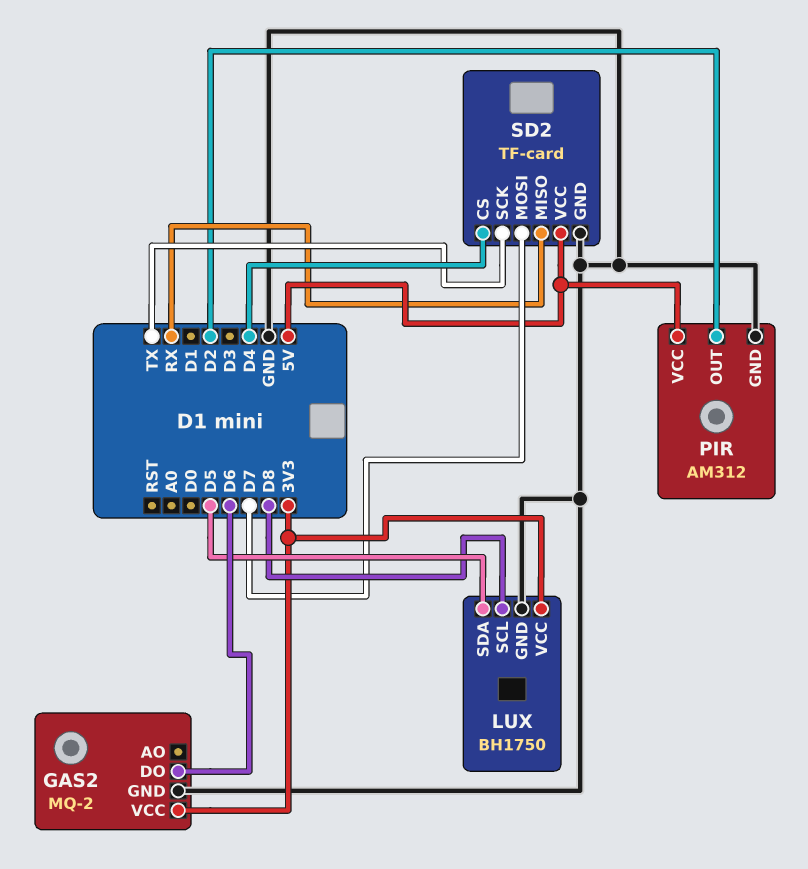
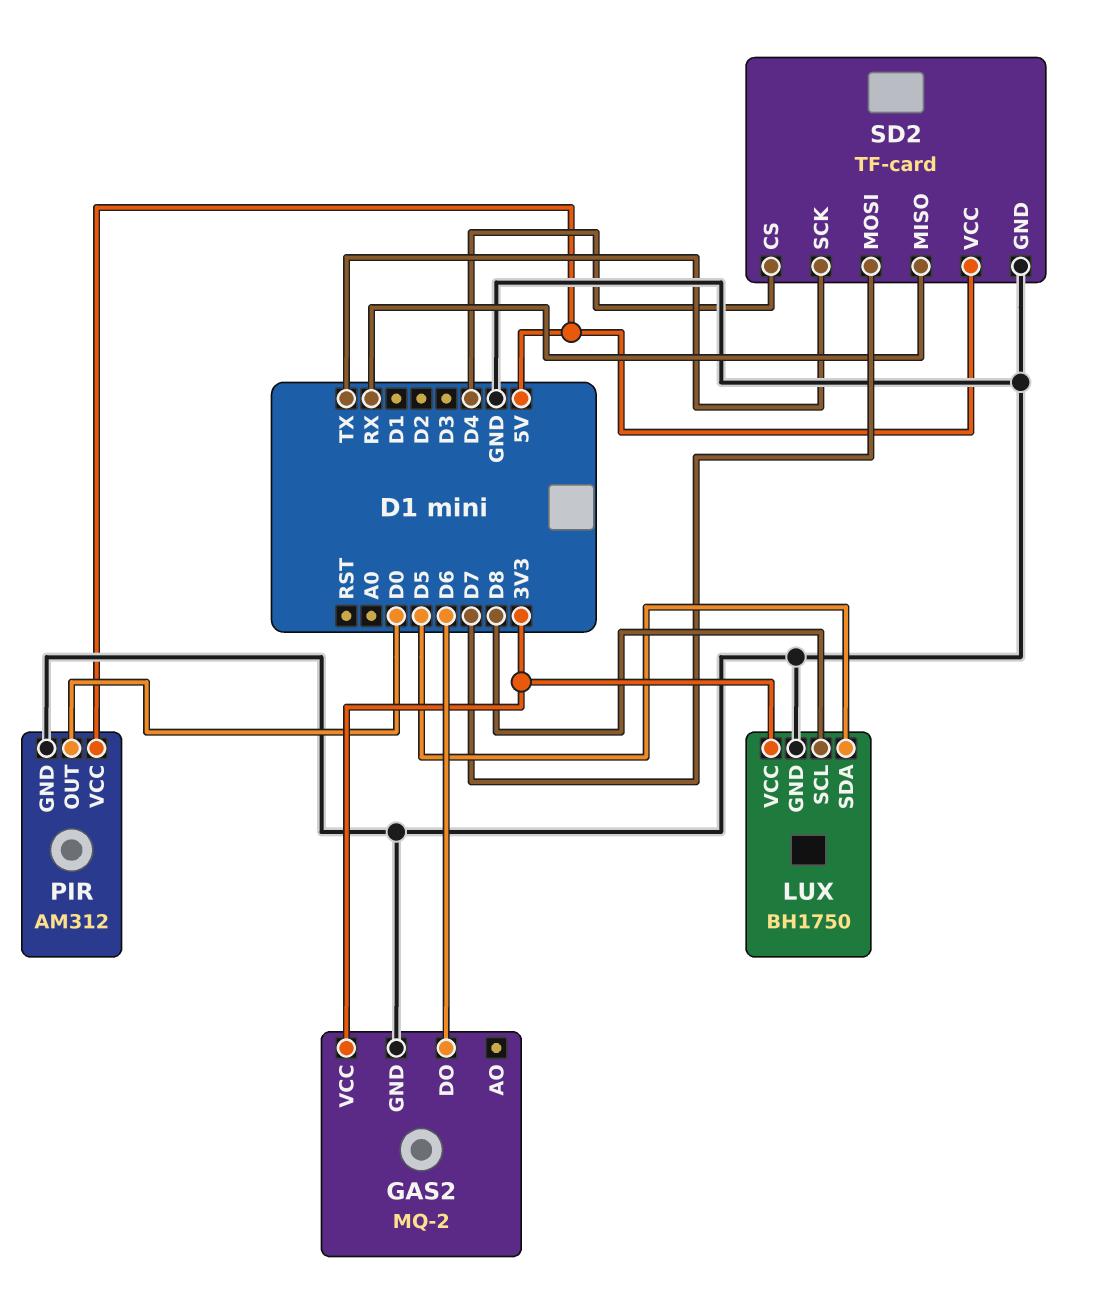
PIR pin OUT: D2 -> D0

